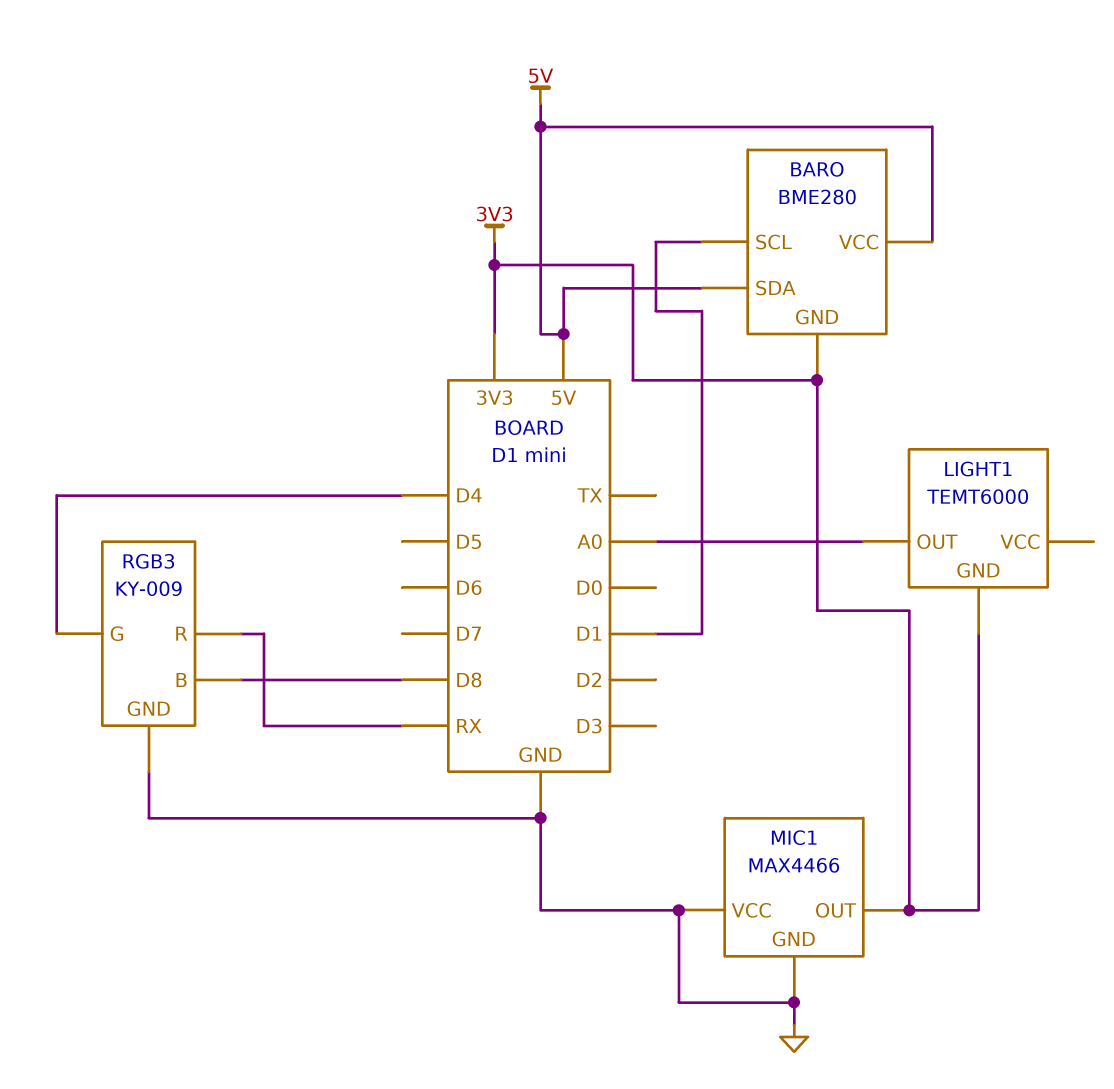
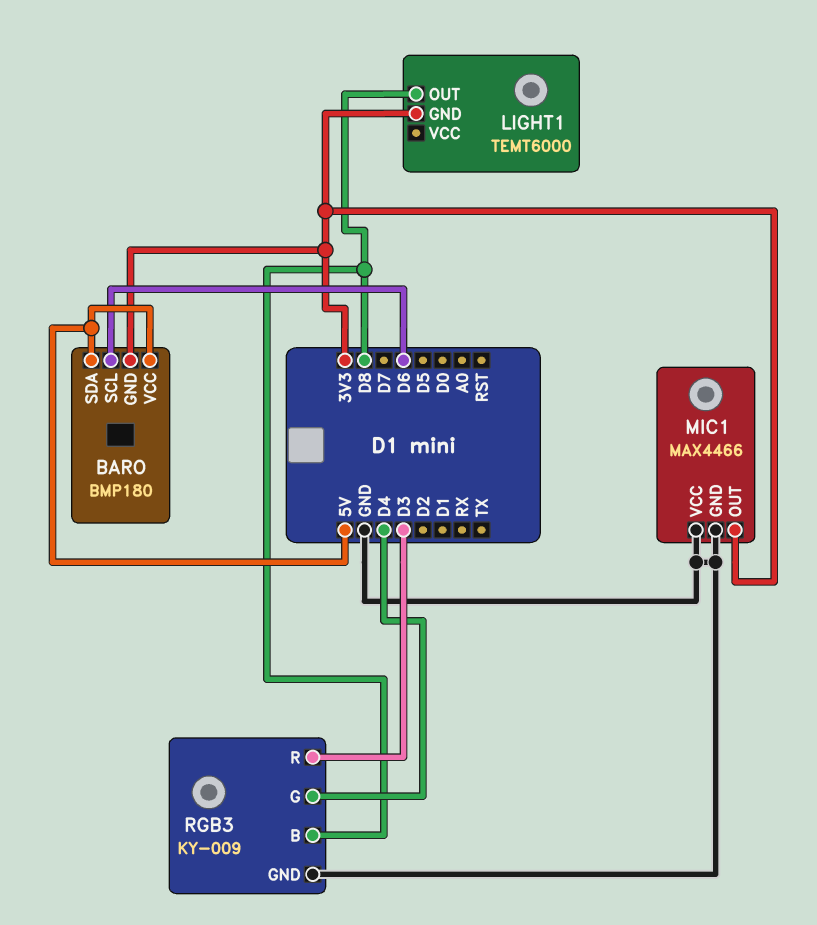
BARO: BME280 -> BMP180
BARO pin SCL: D1 -> D6
LIGHT1 pin OUT: A0 -> D8
RGB3 pin R: RX -> D3

